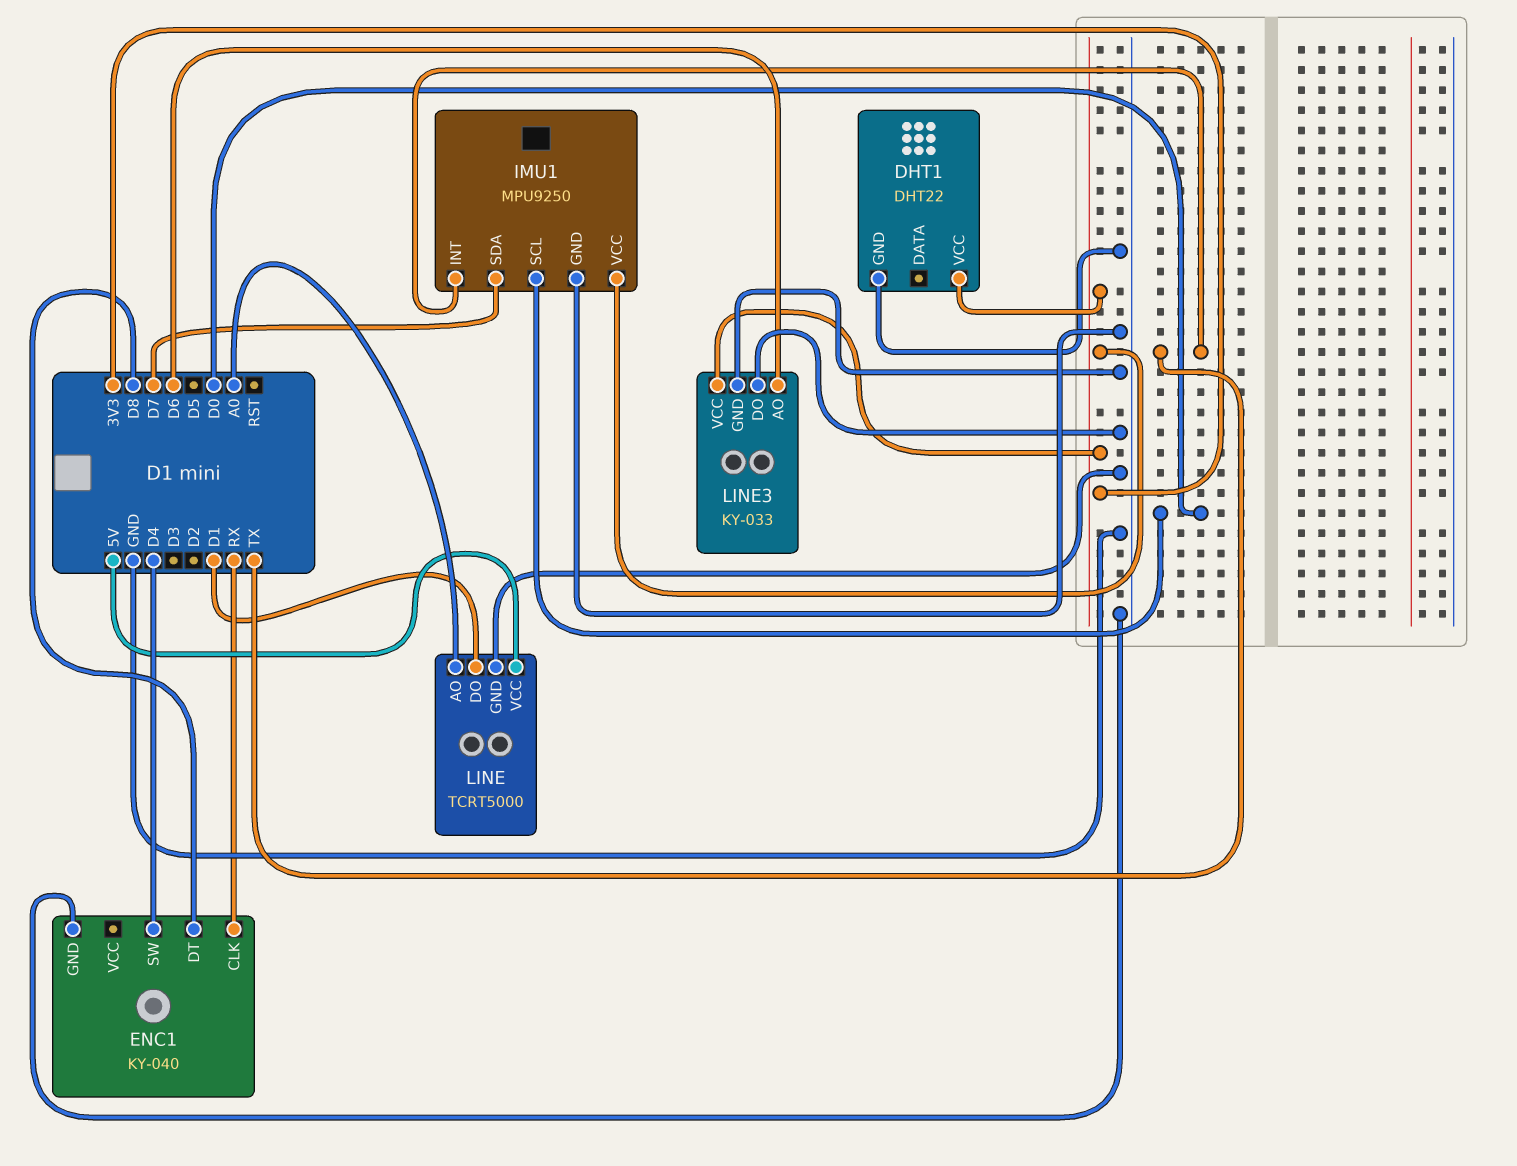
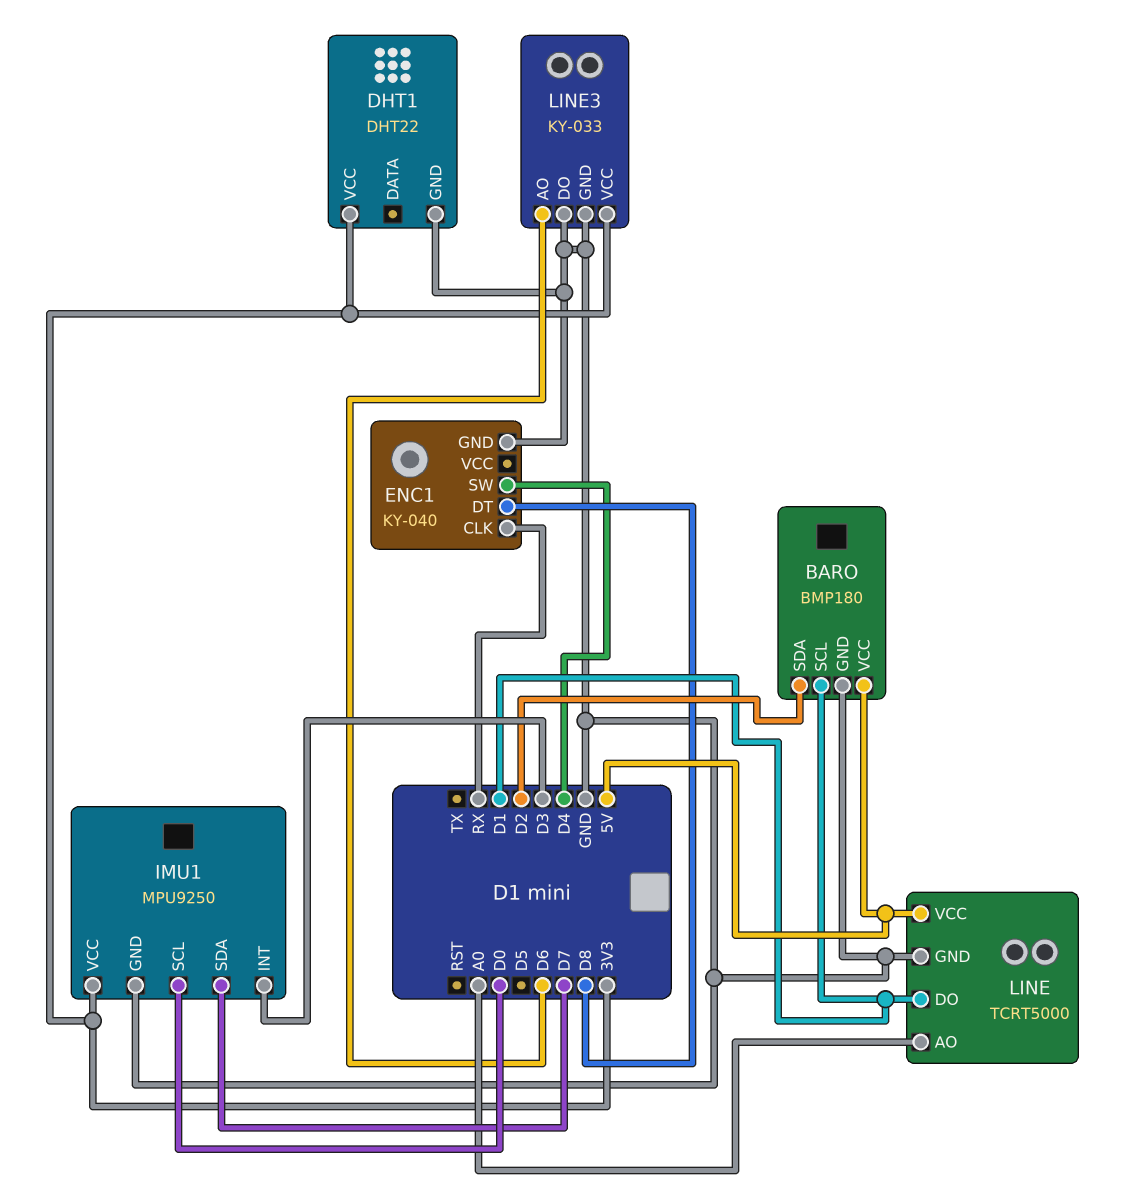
BARO: none -> BMP180
BARO pin GND: none -> GND
BARO pin SCL: none -> D1
BARO pin SDA: none -> D2
BARO pin VCC: none -> 5V
IMU1 pin INT: TX -> D3

